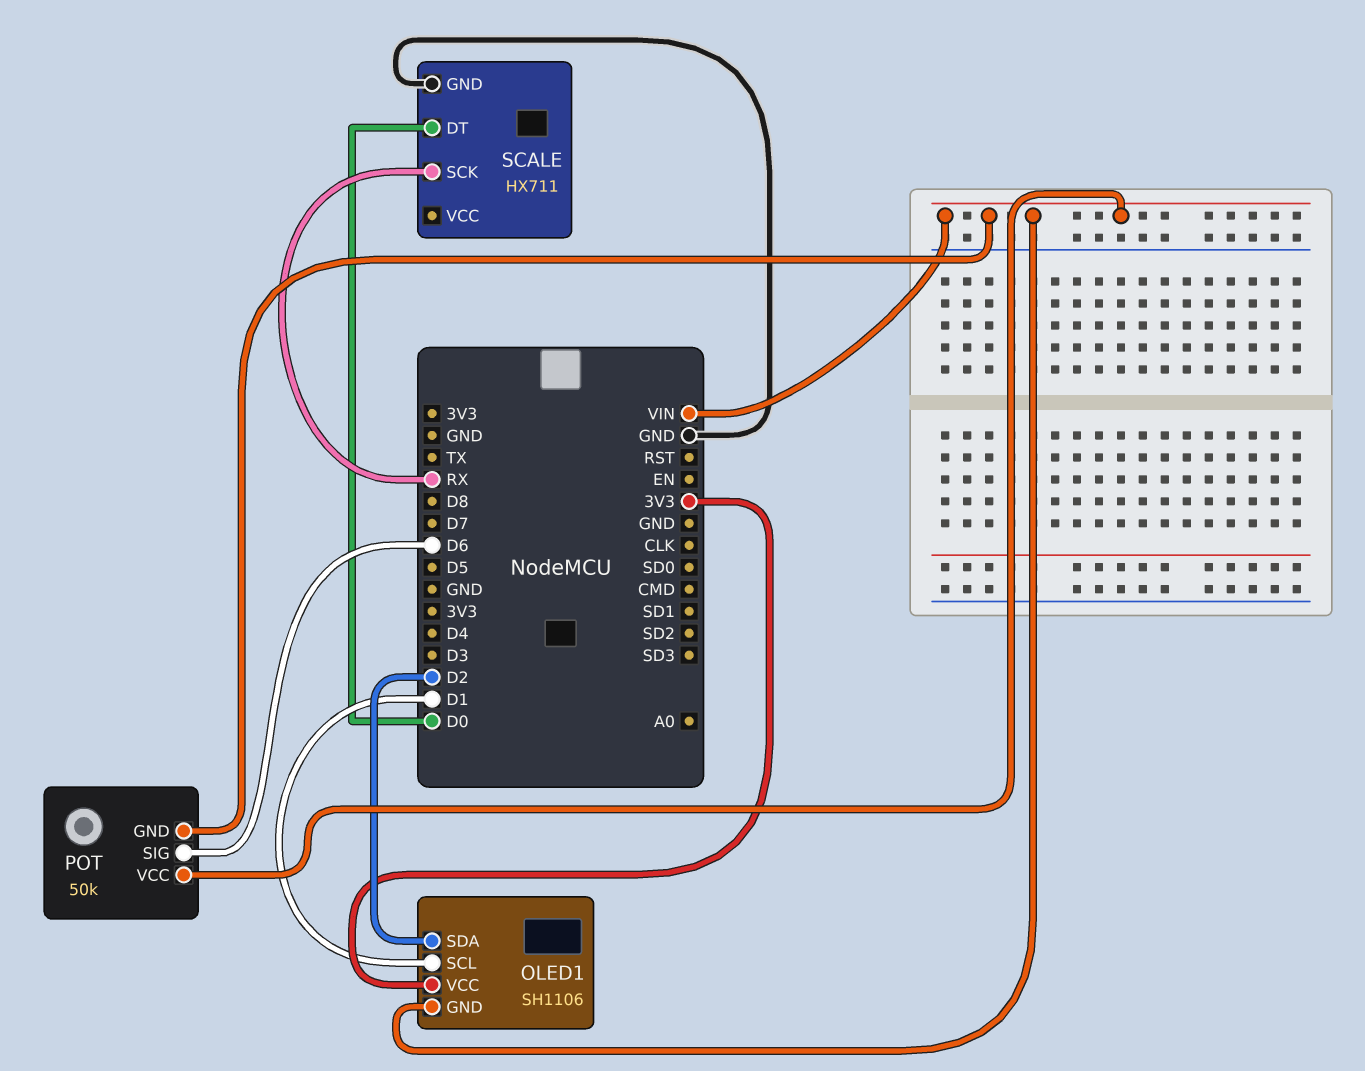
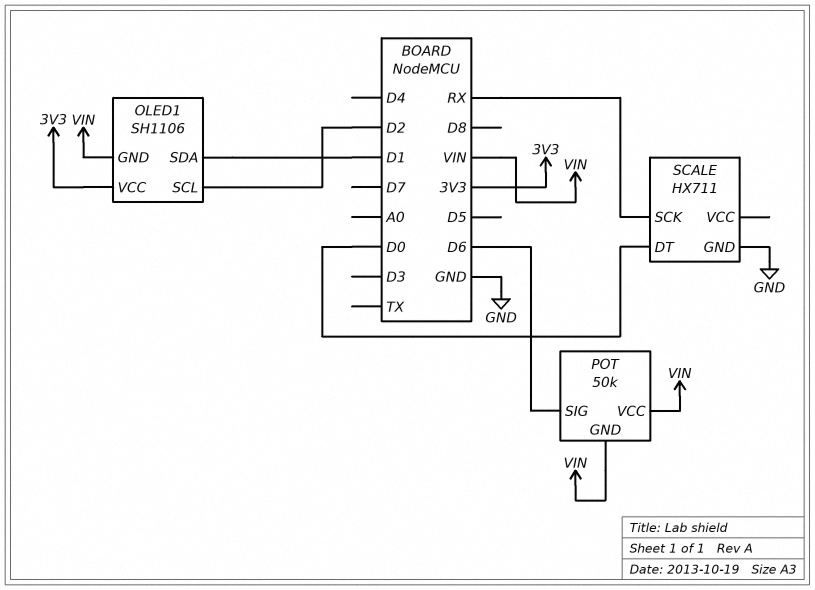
OLED1 pin SCL: D1 -> D2
OLED1 pin SDA: D2 -> D1

